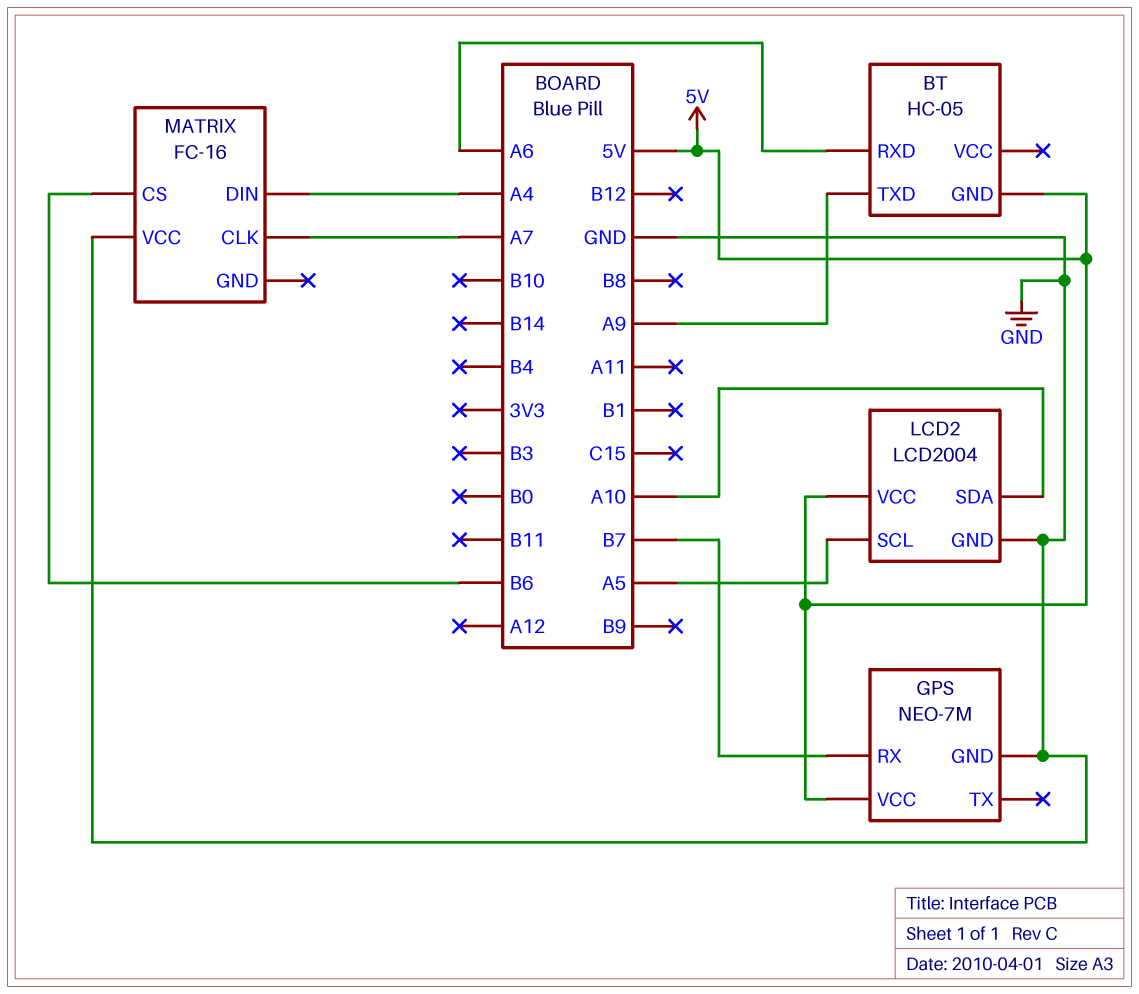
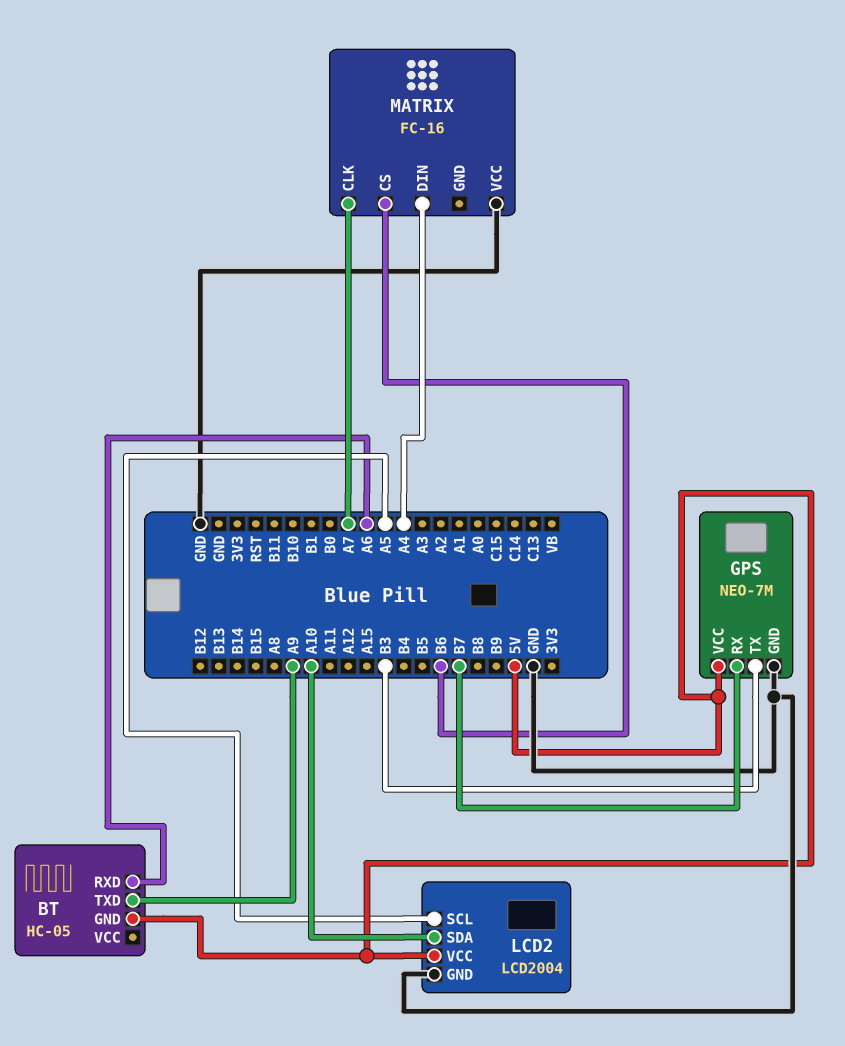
GPS pin TX: none -> B3

